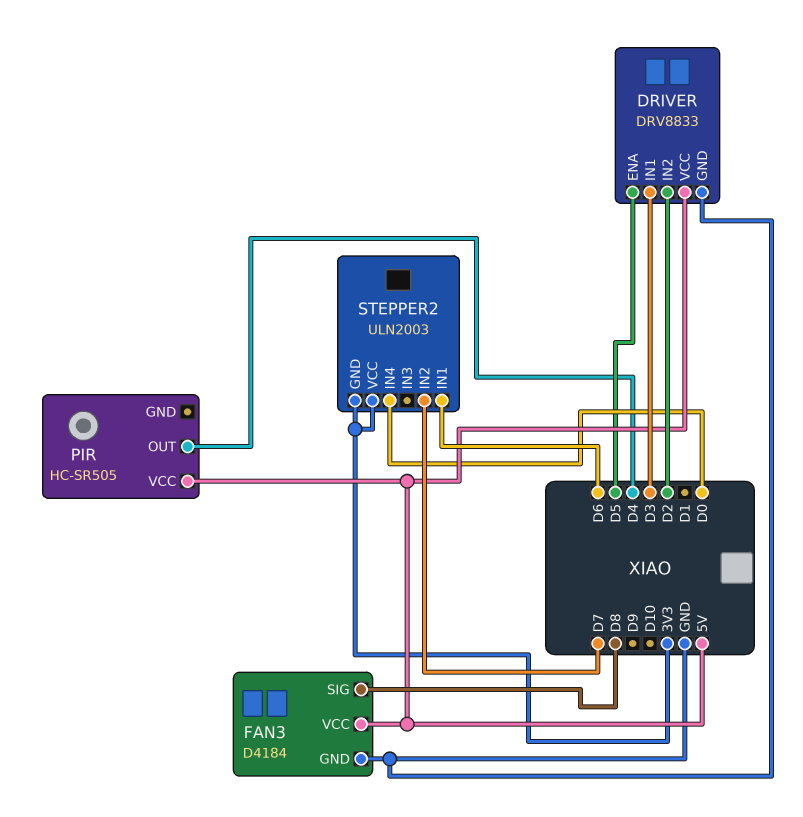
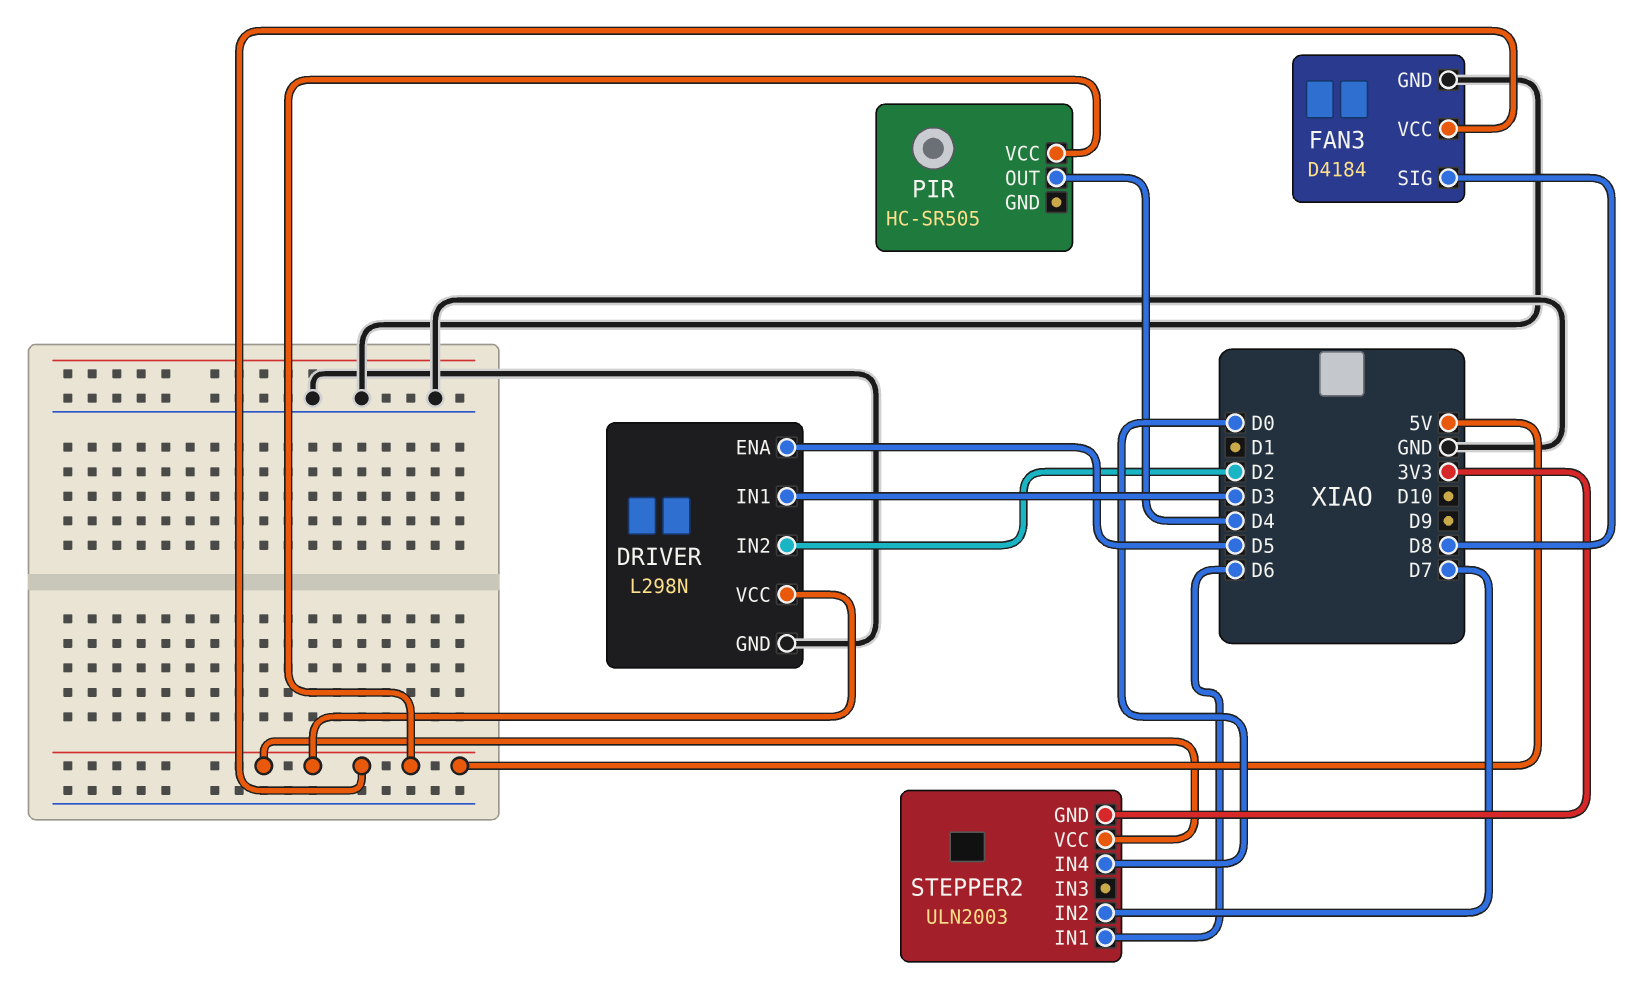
DRIVER: DRV8833 -> L298N
STEPPER2 pin VCC: 3V3 -> 5V

